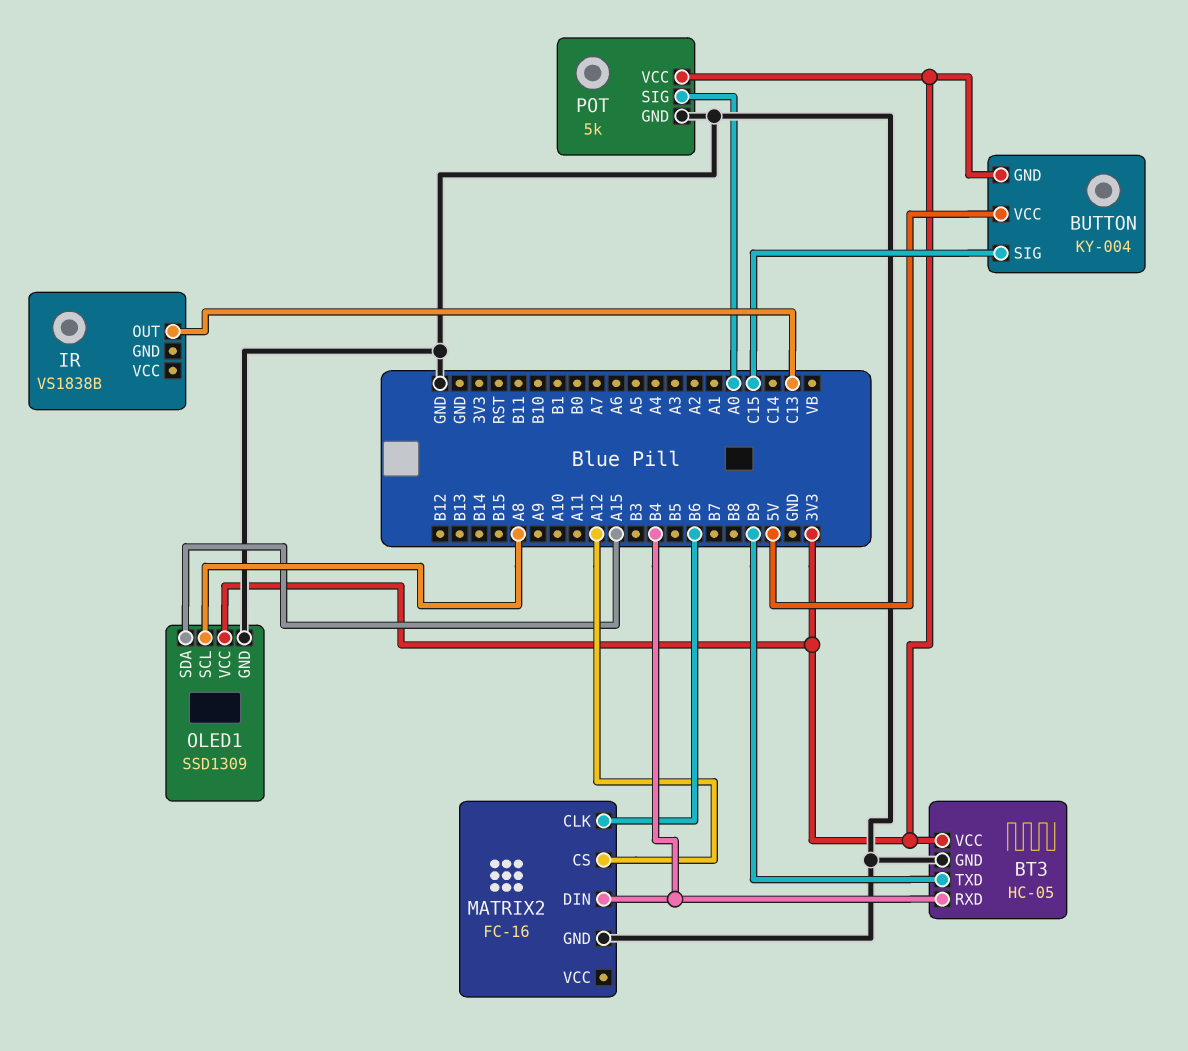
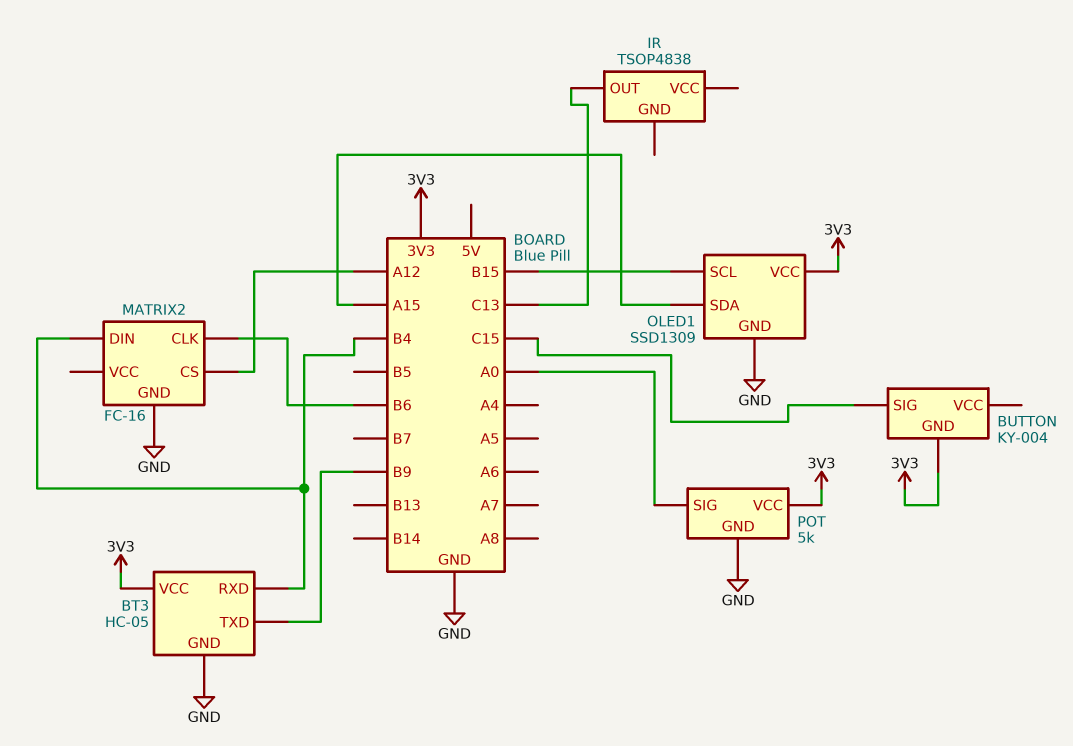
BUTTON pin VCC: 5V -> none
IR: VS1838B -> TSOP4838
OLED1 pin SCL: A8 -> B15

